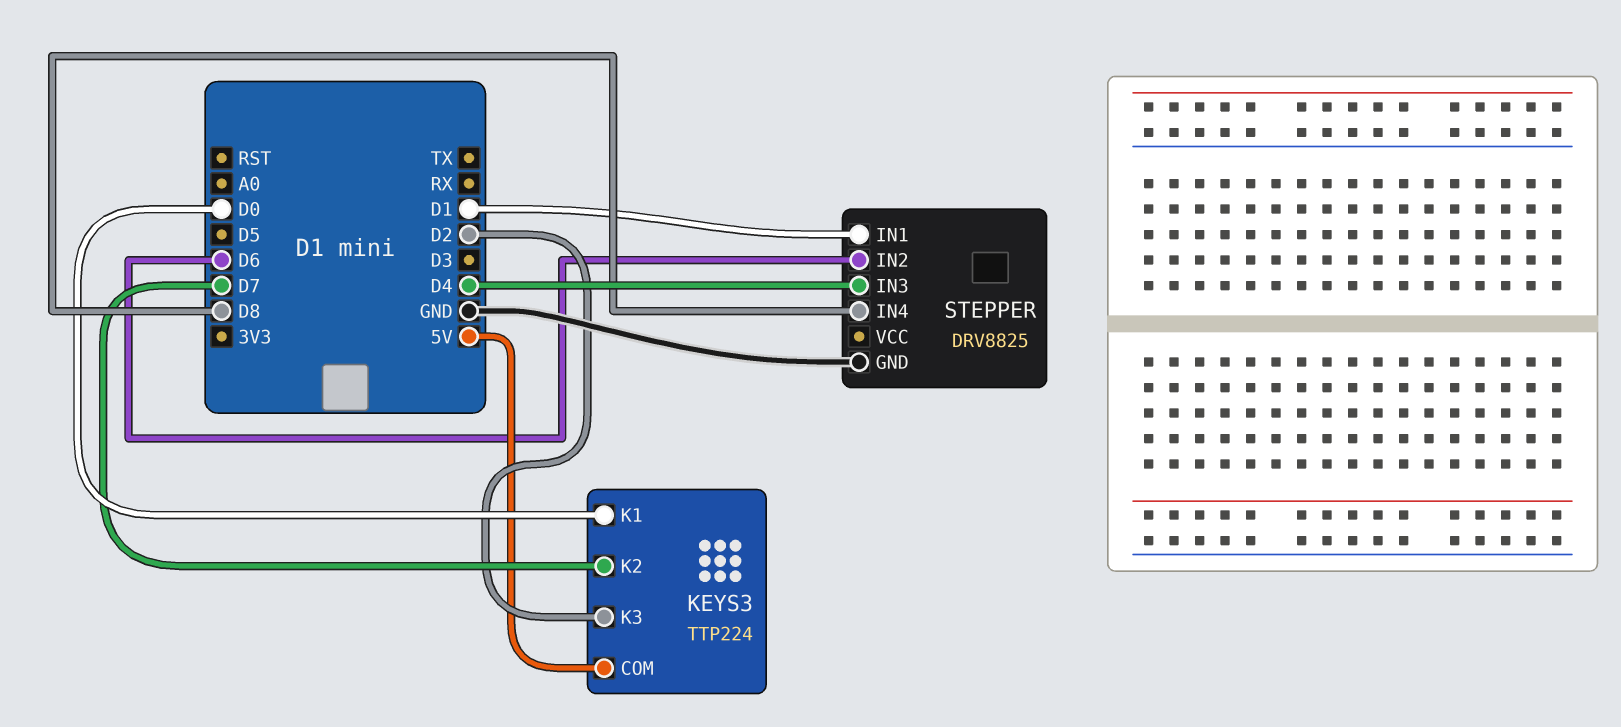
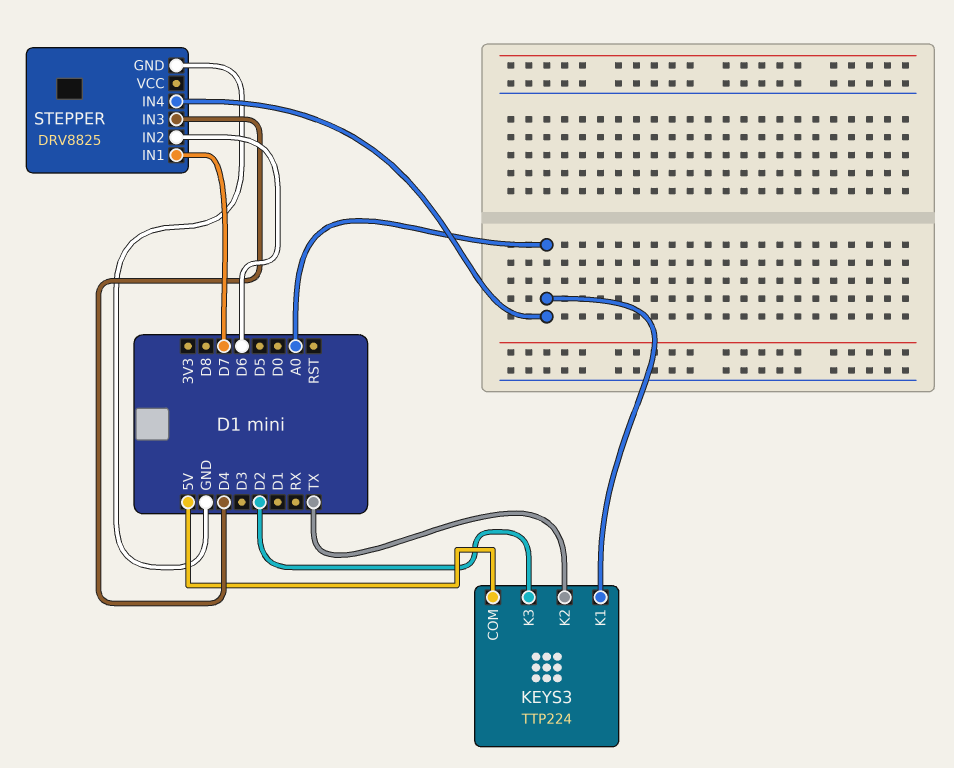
KEYS3 pin K1: D0 -> A0
KEYS3 pin K2: D7 -> TX
STEPPER pin IN1: D1 -> D7
STEPPER pin IN4: D8 -> A0

